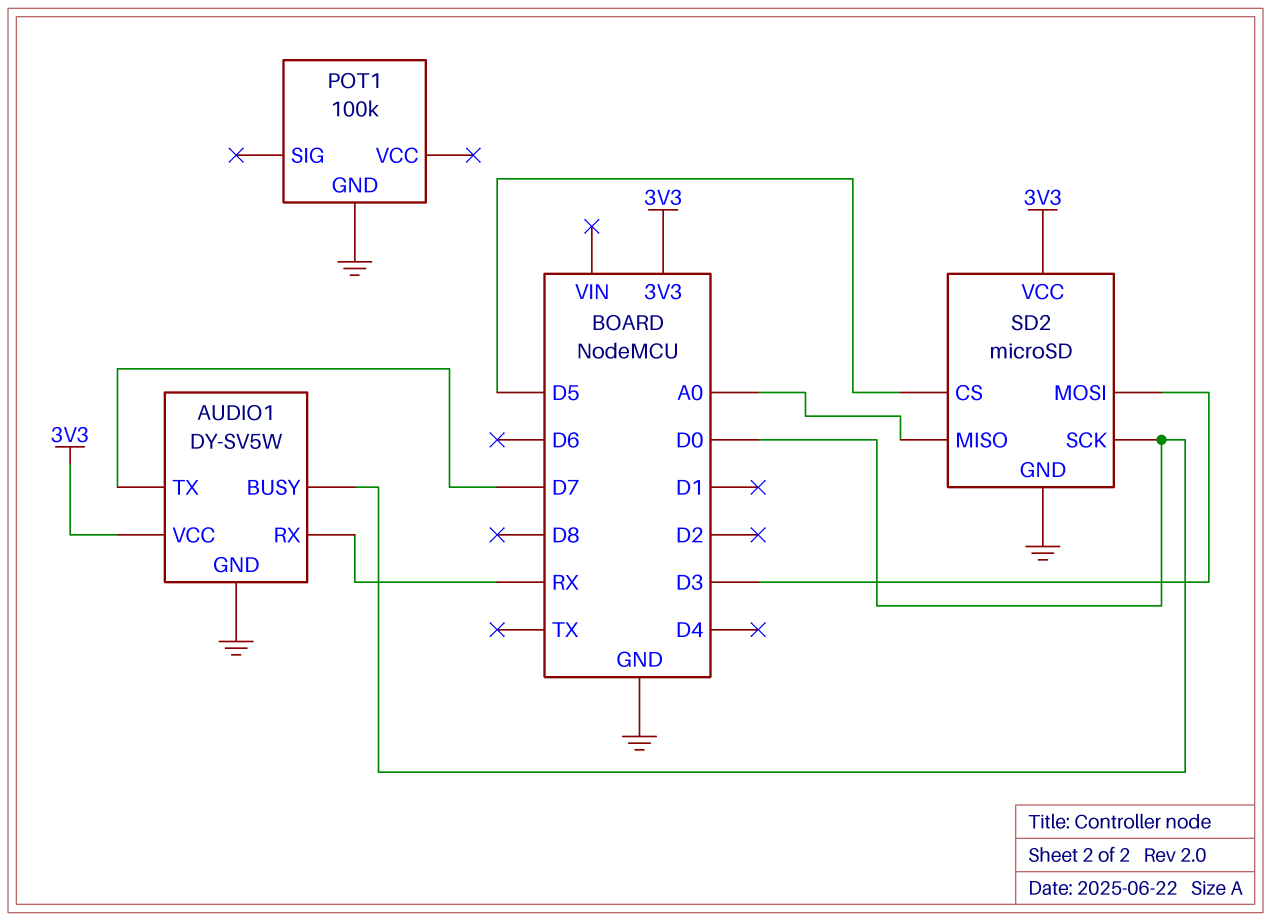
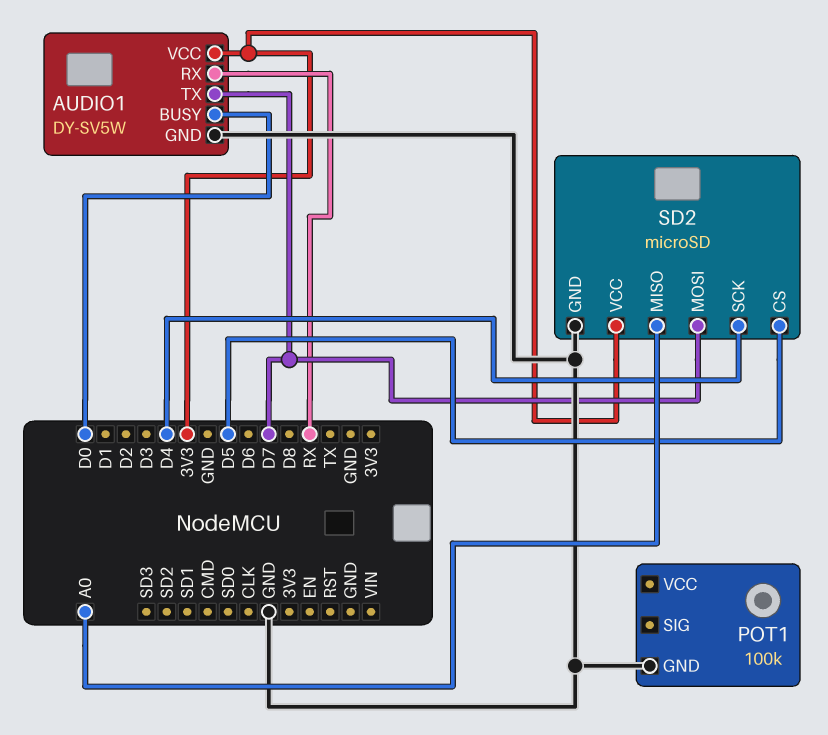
SD2 pin MOSI: D3 -> D7
SD2 pin SCK: D0 -> D4

